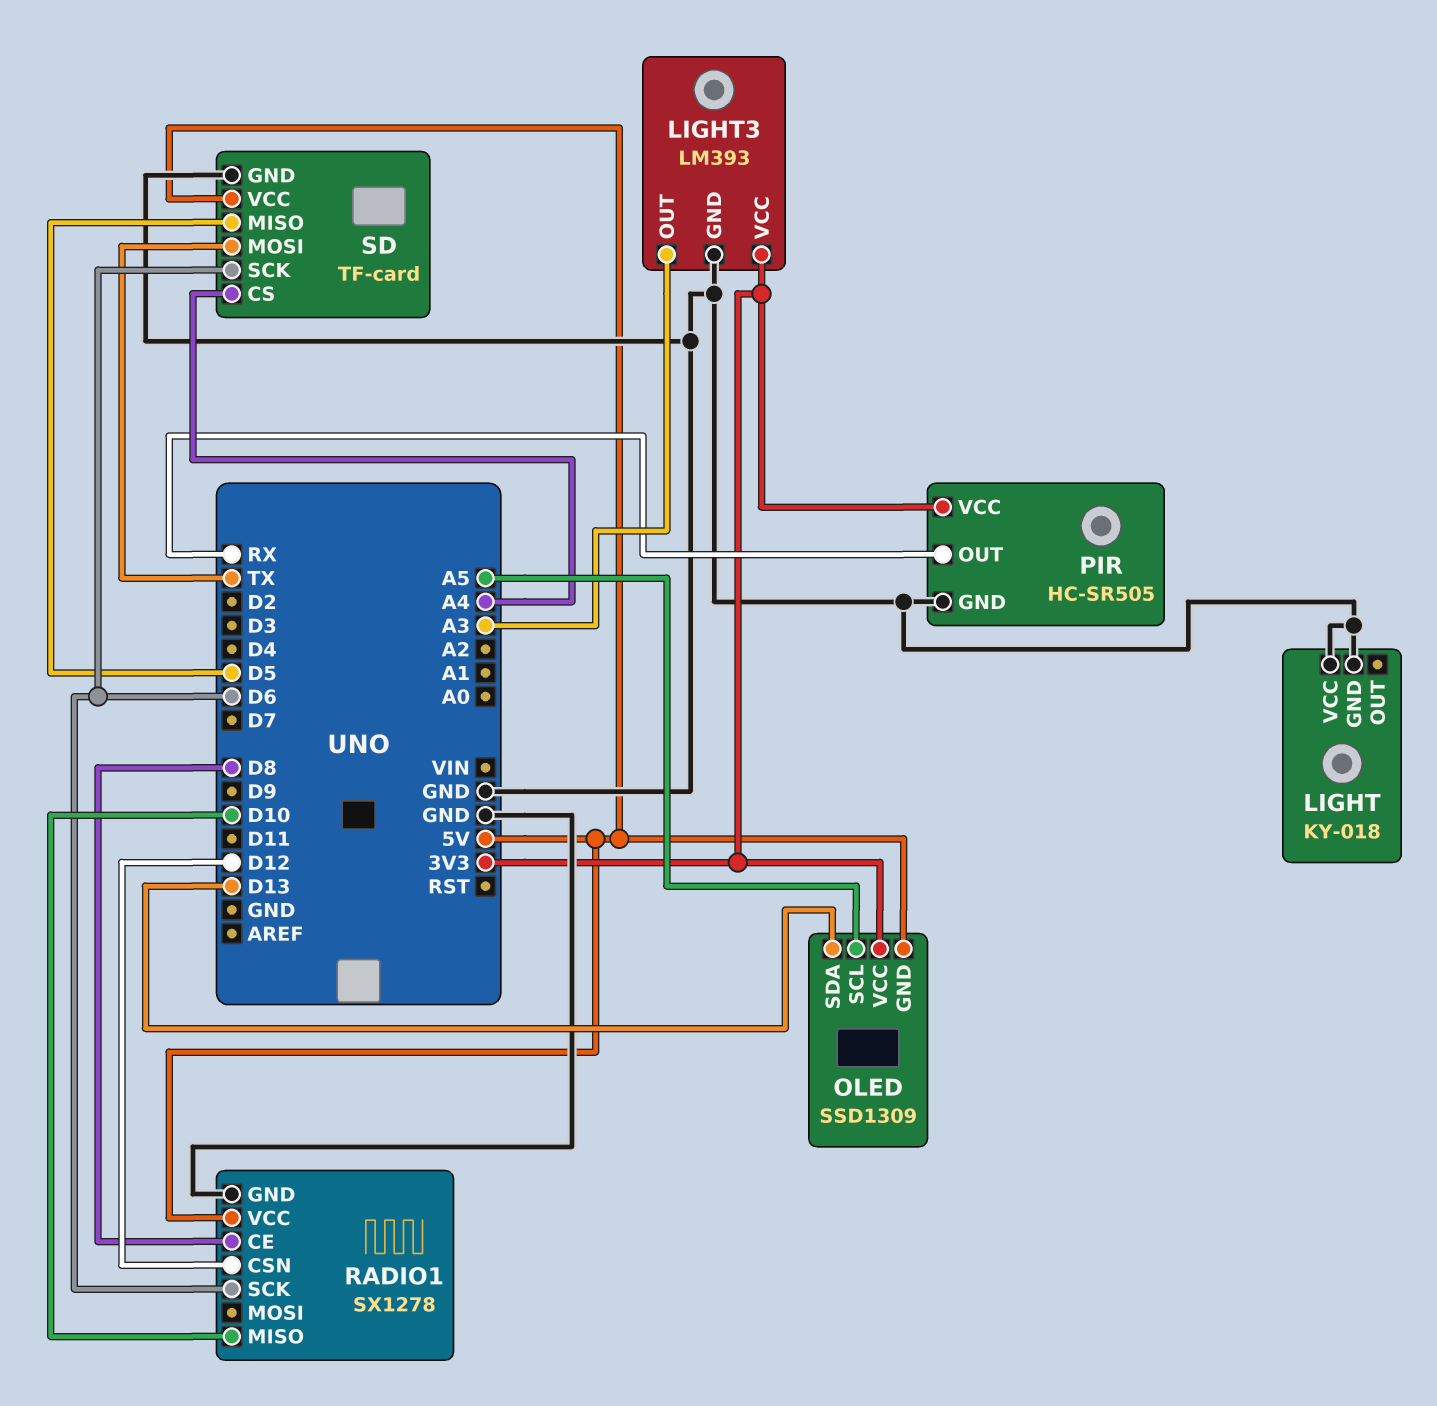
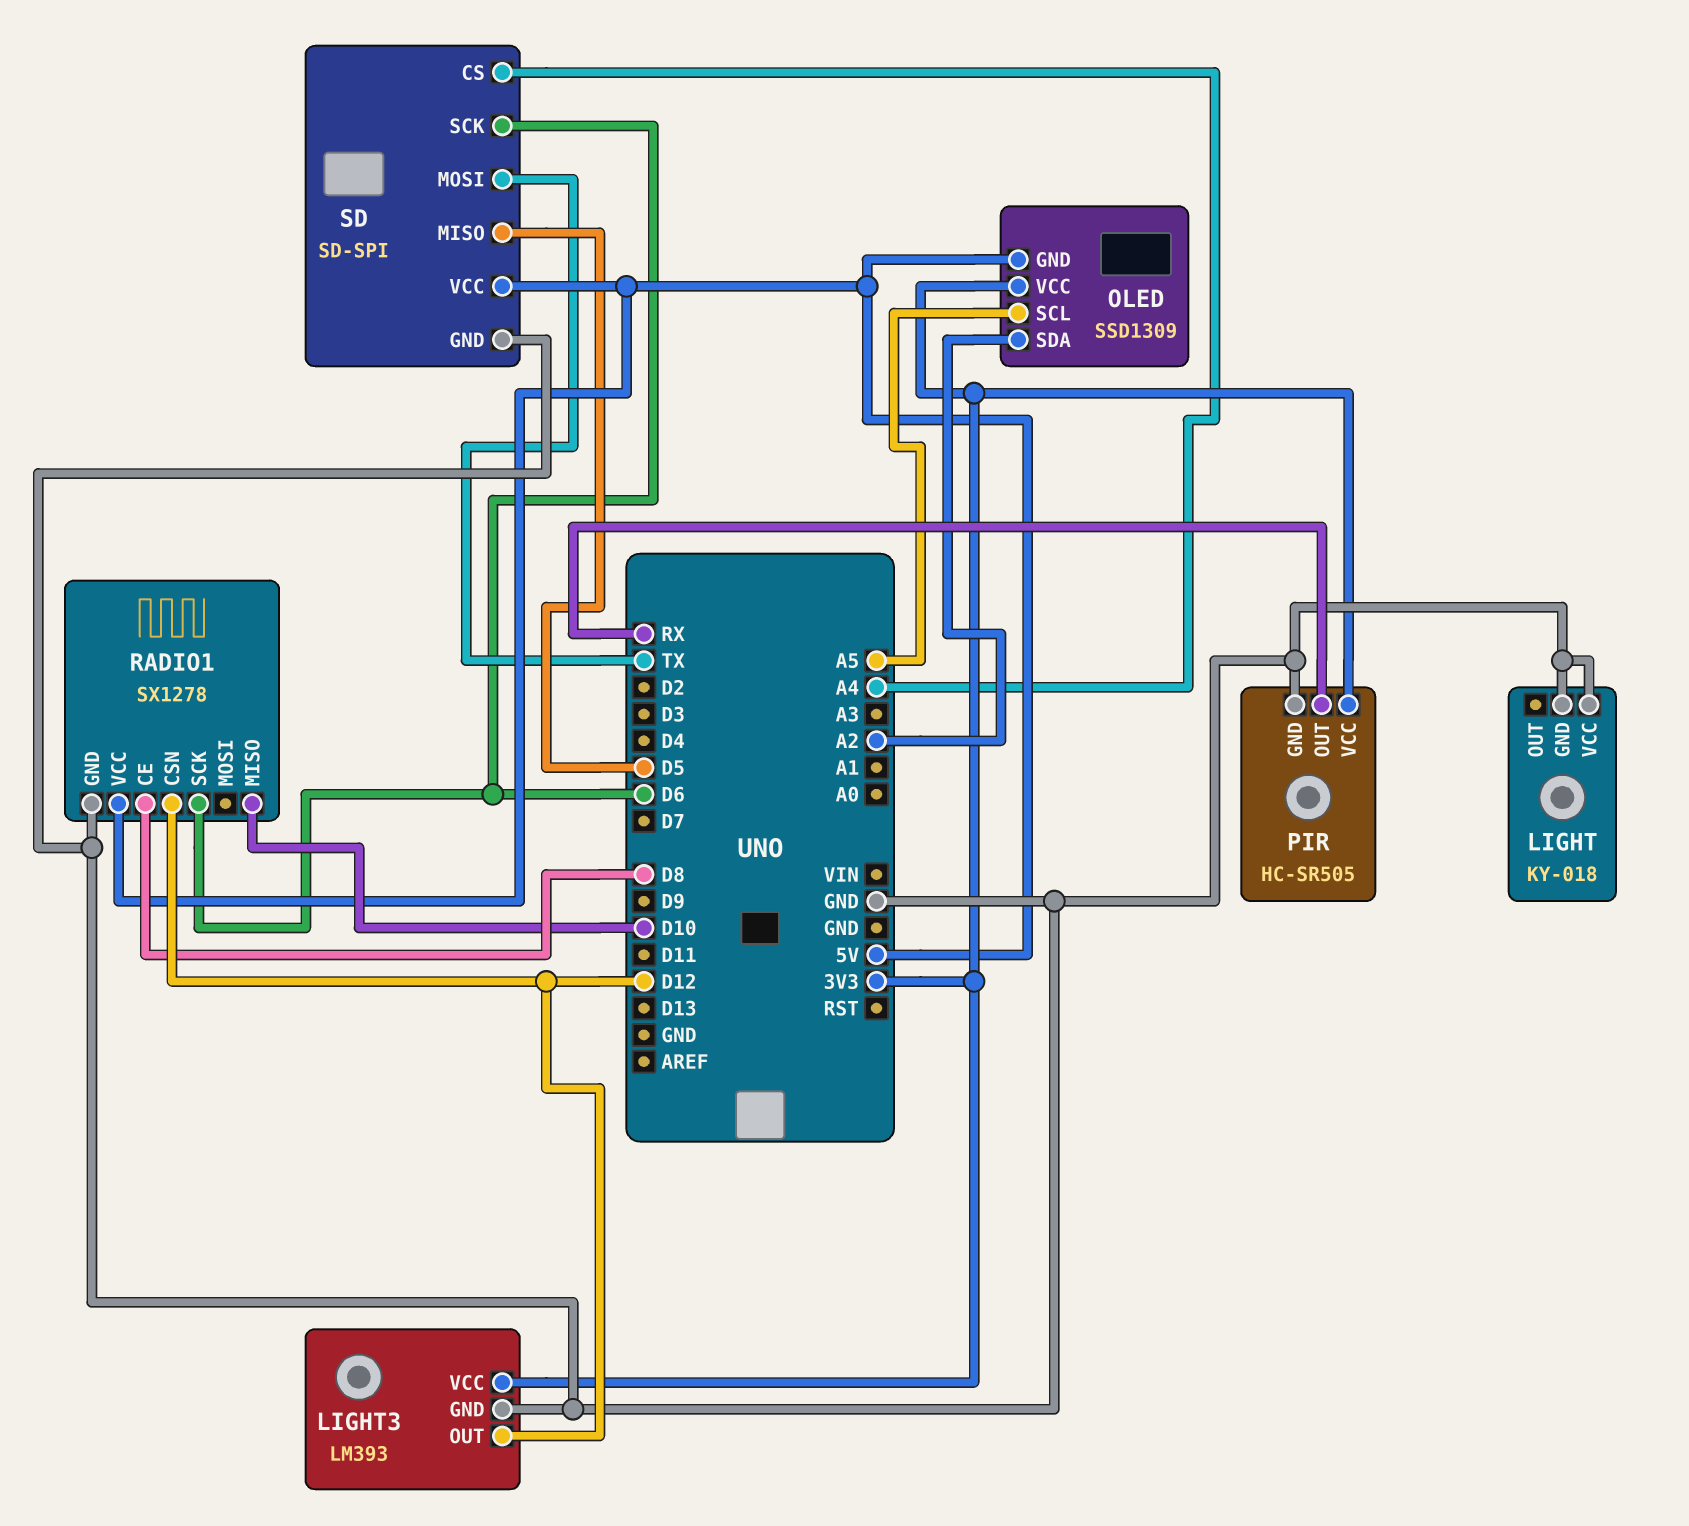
LIGHT3 pin OUT: A3 -> D12
OLED pin SDA: D13 -> A2
SD: TF-card -> SD-SPI

